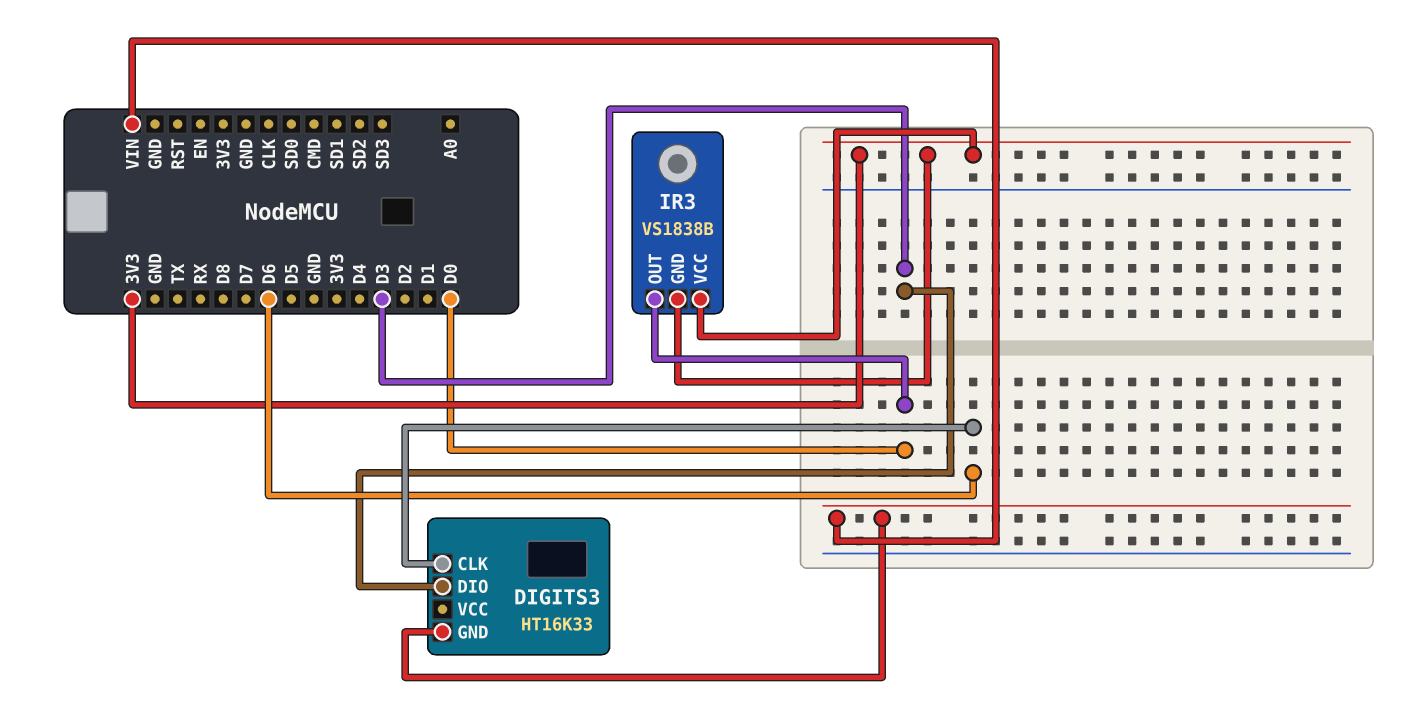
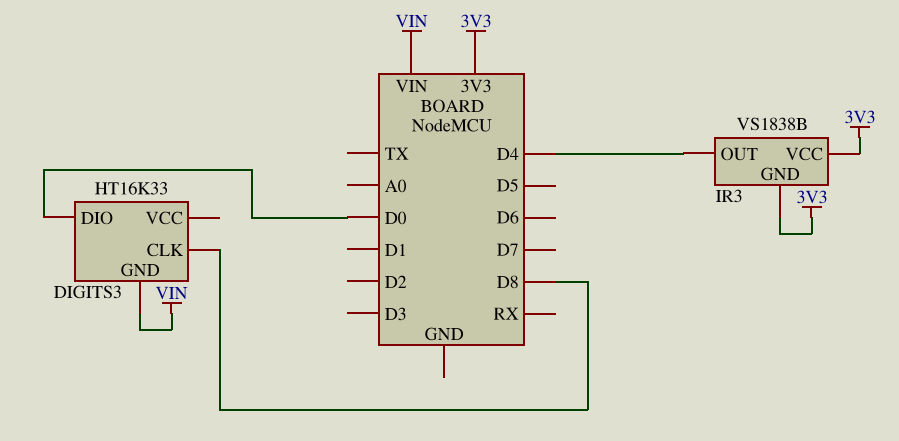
DIGITS3 pin CLK: D6 -> D8
DIGITS3 pin DIO: D3 -> D0
IR3 pin OUT: D0 -> D4

